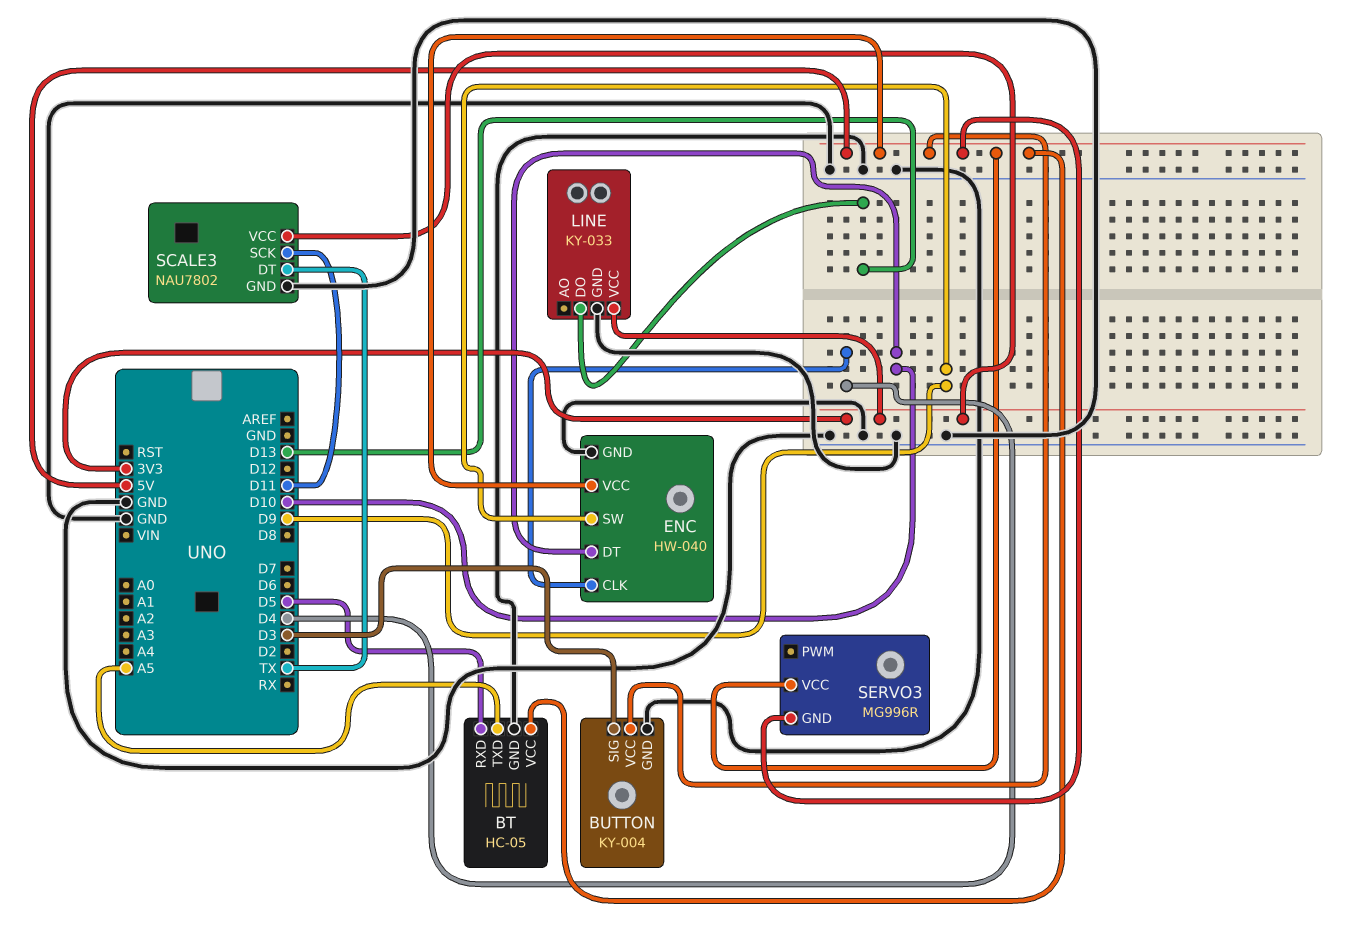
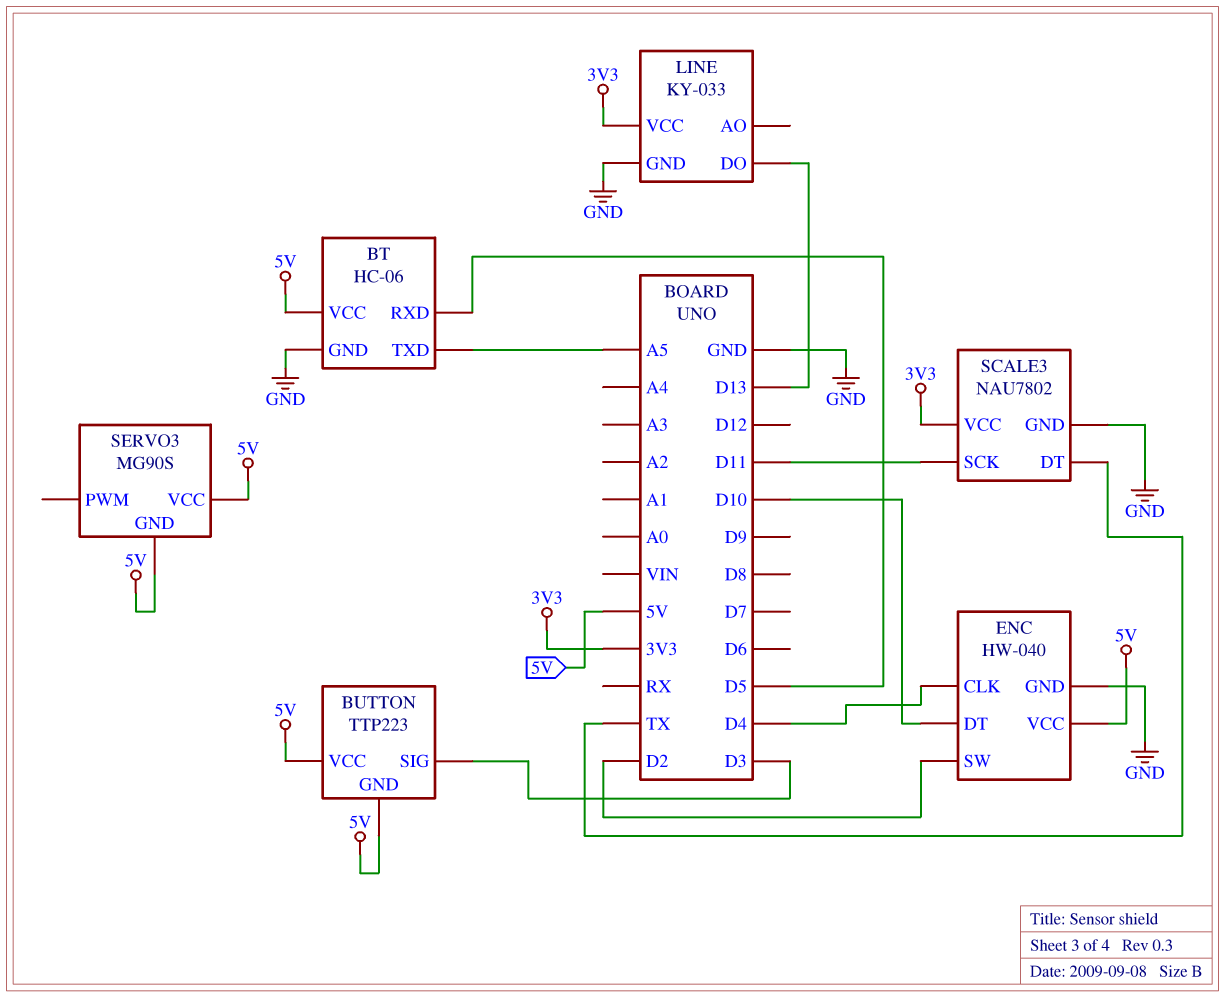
BT: HC-05 -> HC-06
BUTTON: KY-004 -> TTP223
BUTTON pin GND: GND -> 5V
ENC pin SW: D9 -> D2
SERVO3: MG996R -> MG90S

